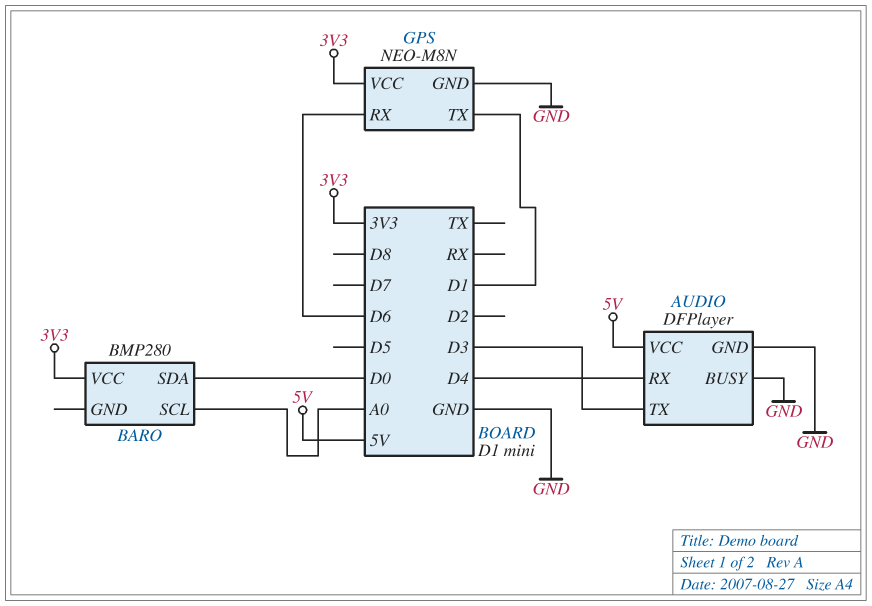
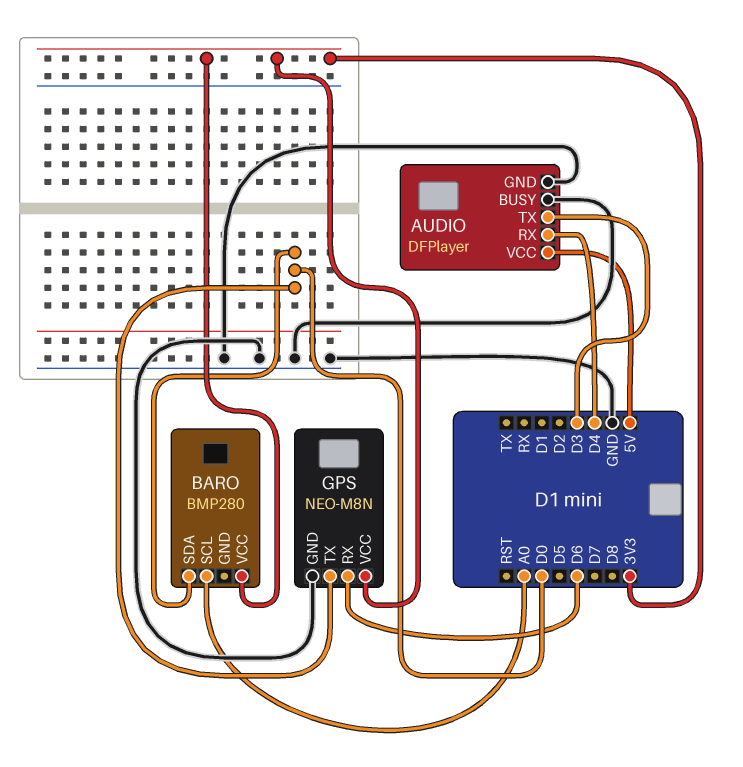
GPS pin TX: D1 -> D0

